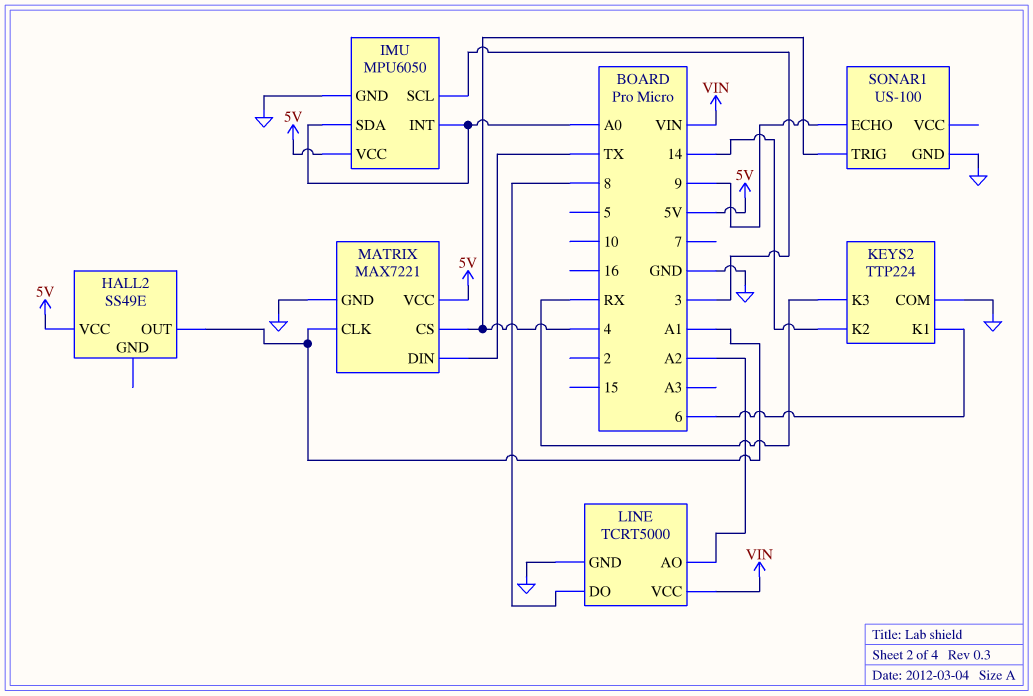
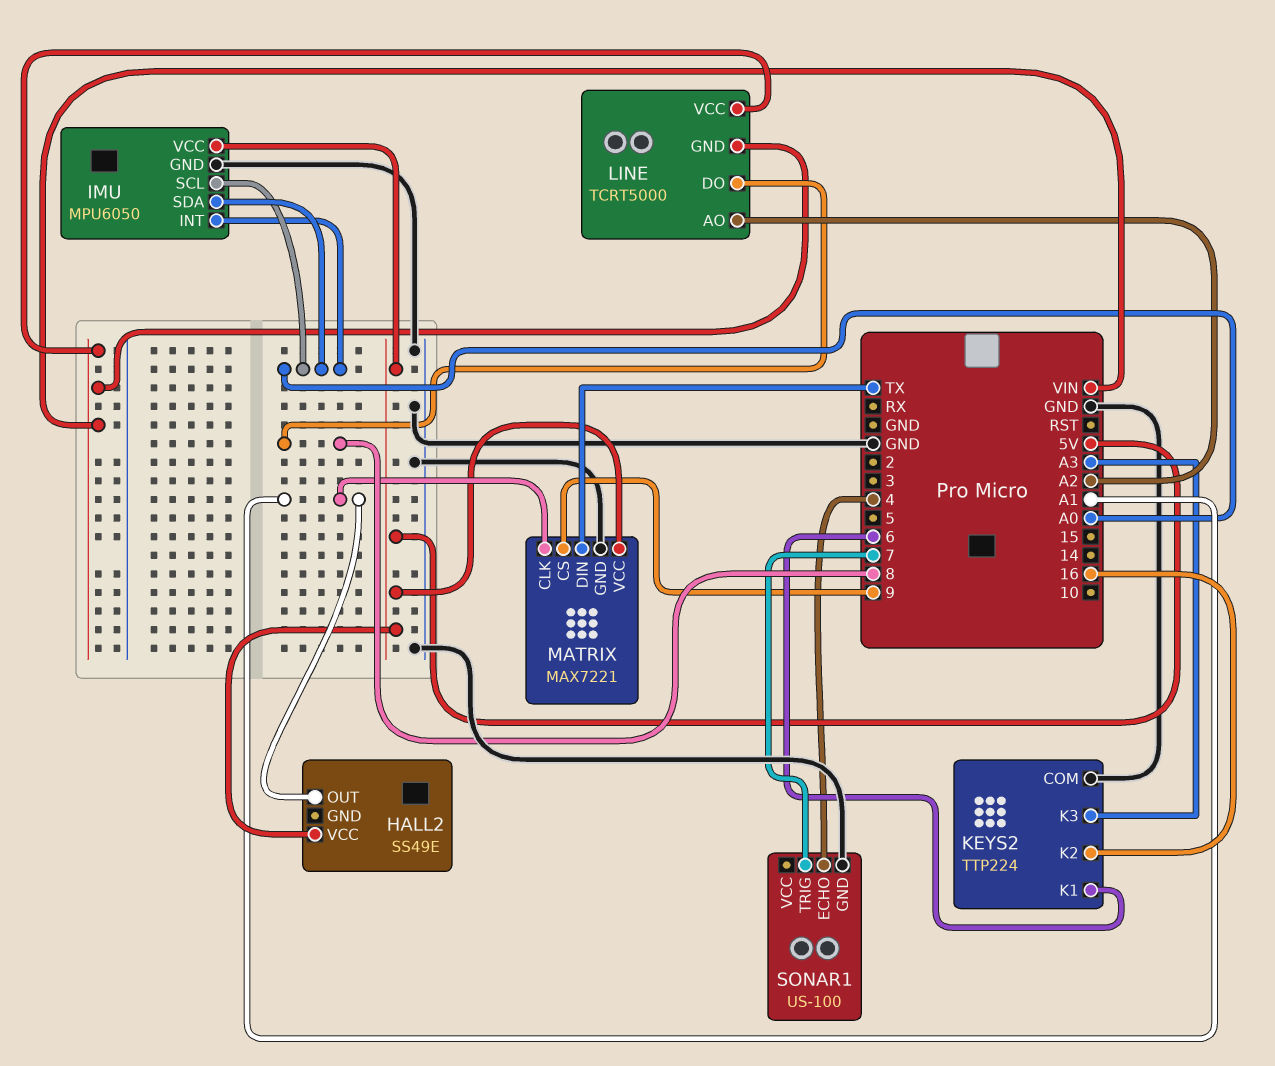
IMU pin SCL: 3 -> A0
KEYS2 pin K2: 14 -> 16
KEYS2 pin K3: RX -> A3
LINE pin GND: GND -> VIN
MATRIX pin CS: 4 -> 9
SONAR1 pin ECHO: 9 -> 4
SONAR1 pin TRIG: 4 -> 7

